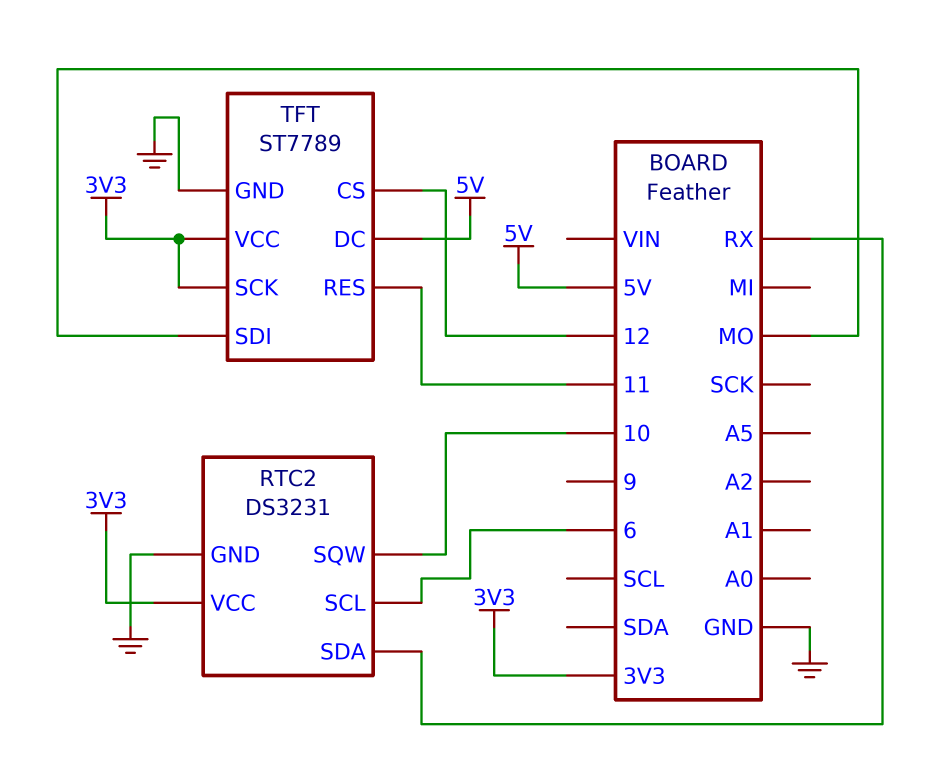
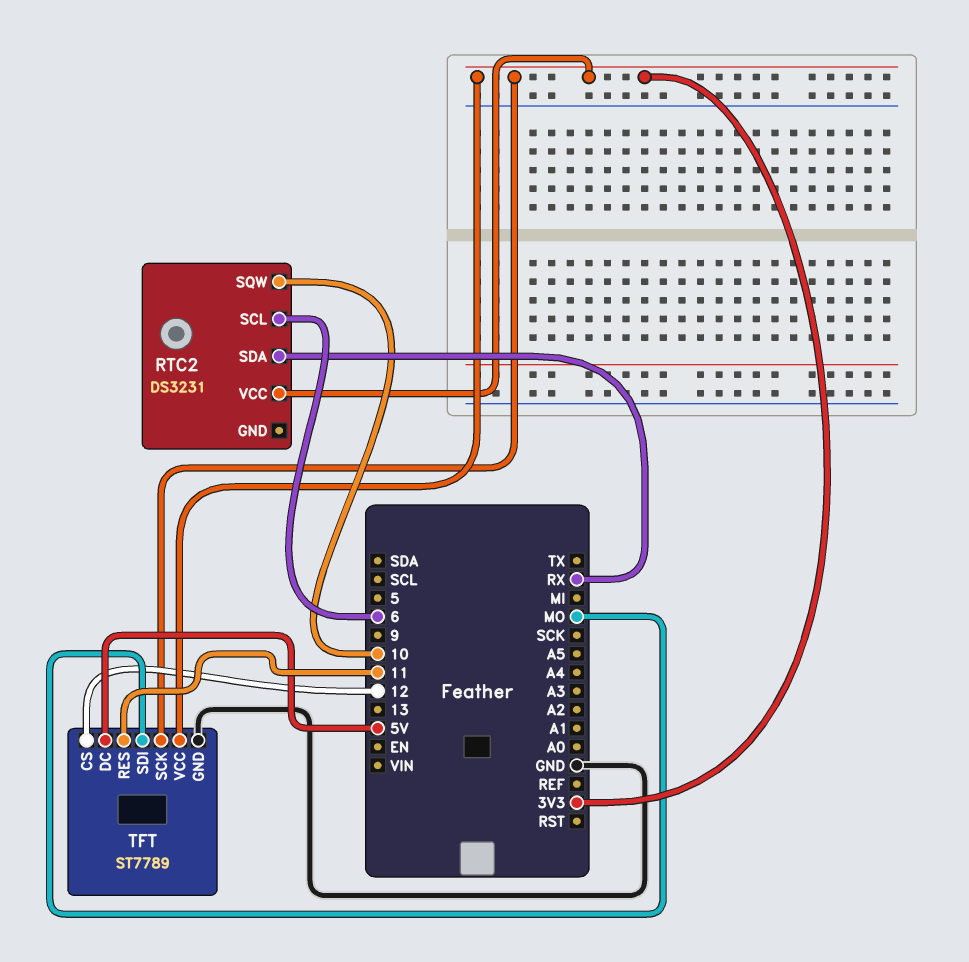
RTC2 pin GND: GND -> none

